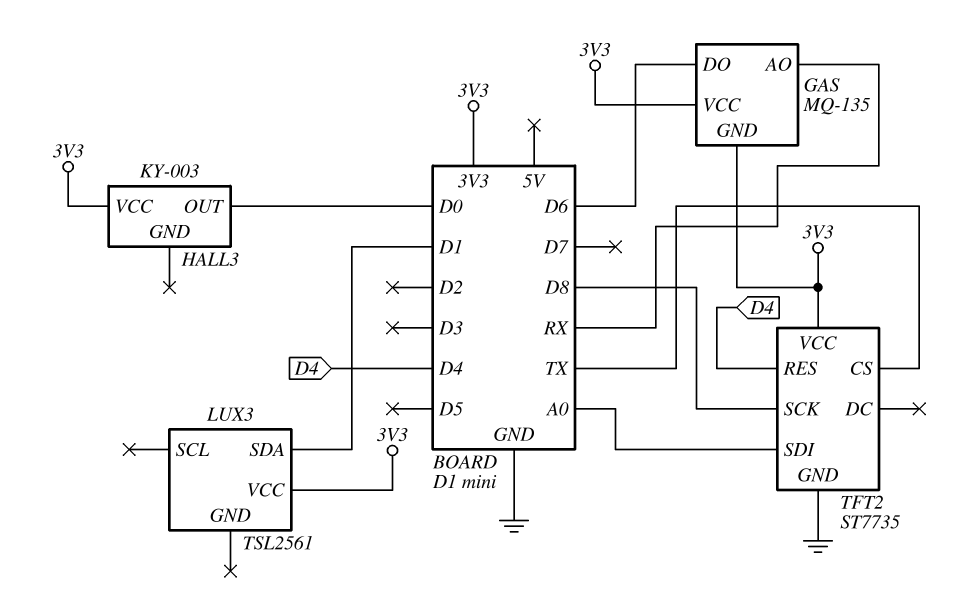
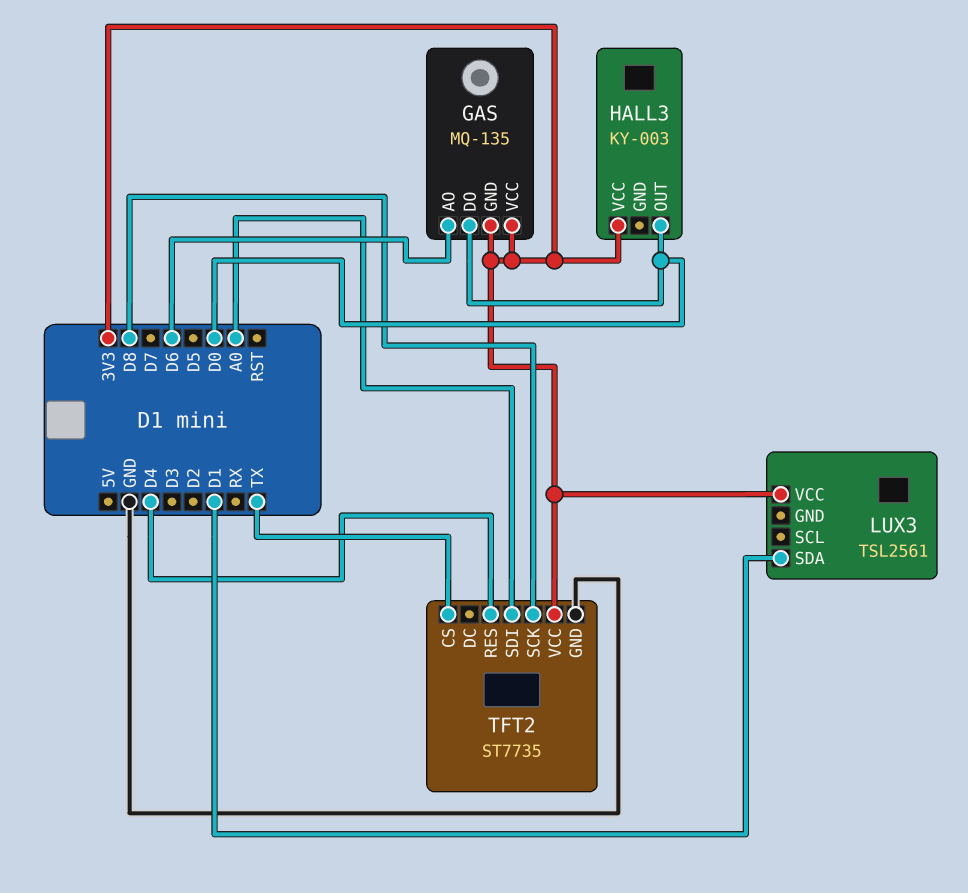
GAS pin AO: RX -> D6
GAS pin DO: D6 -> D0

